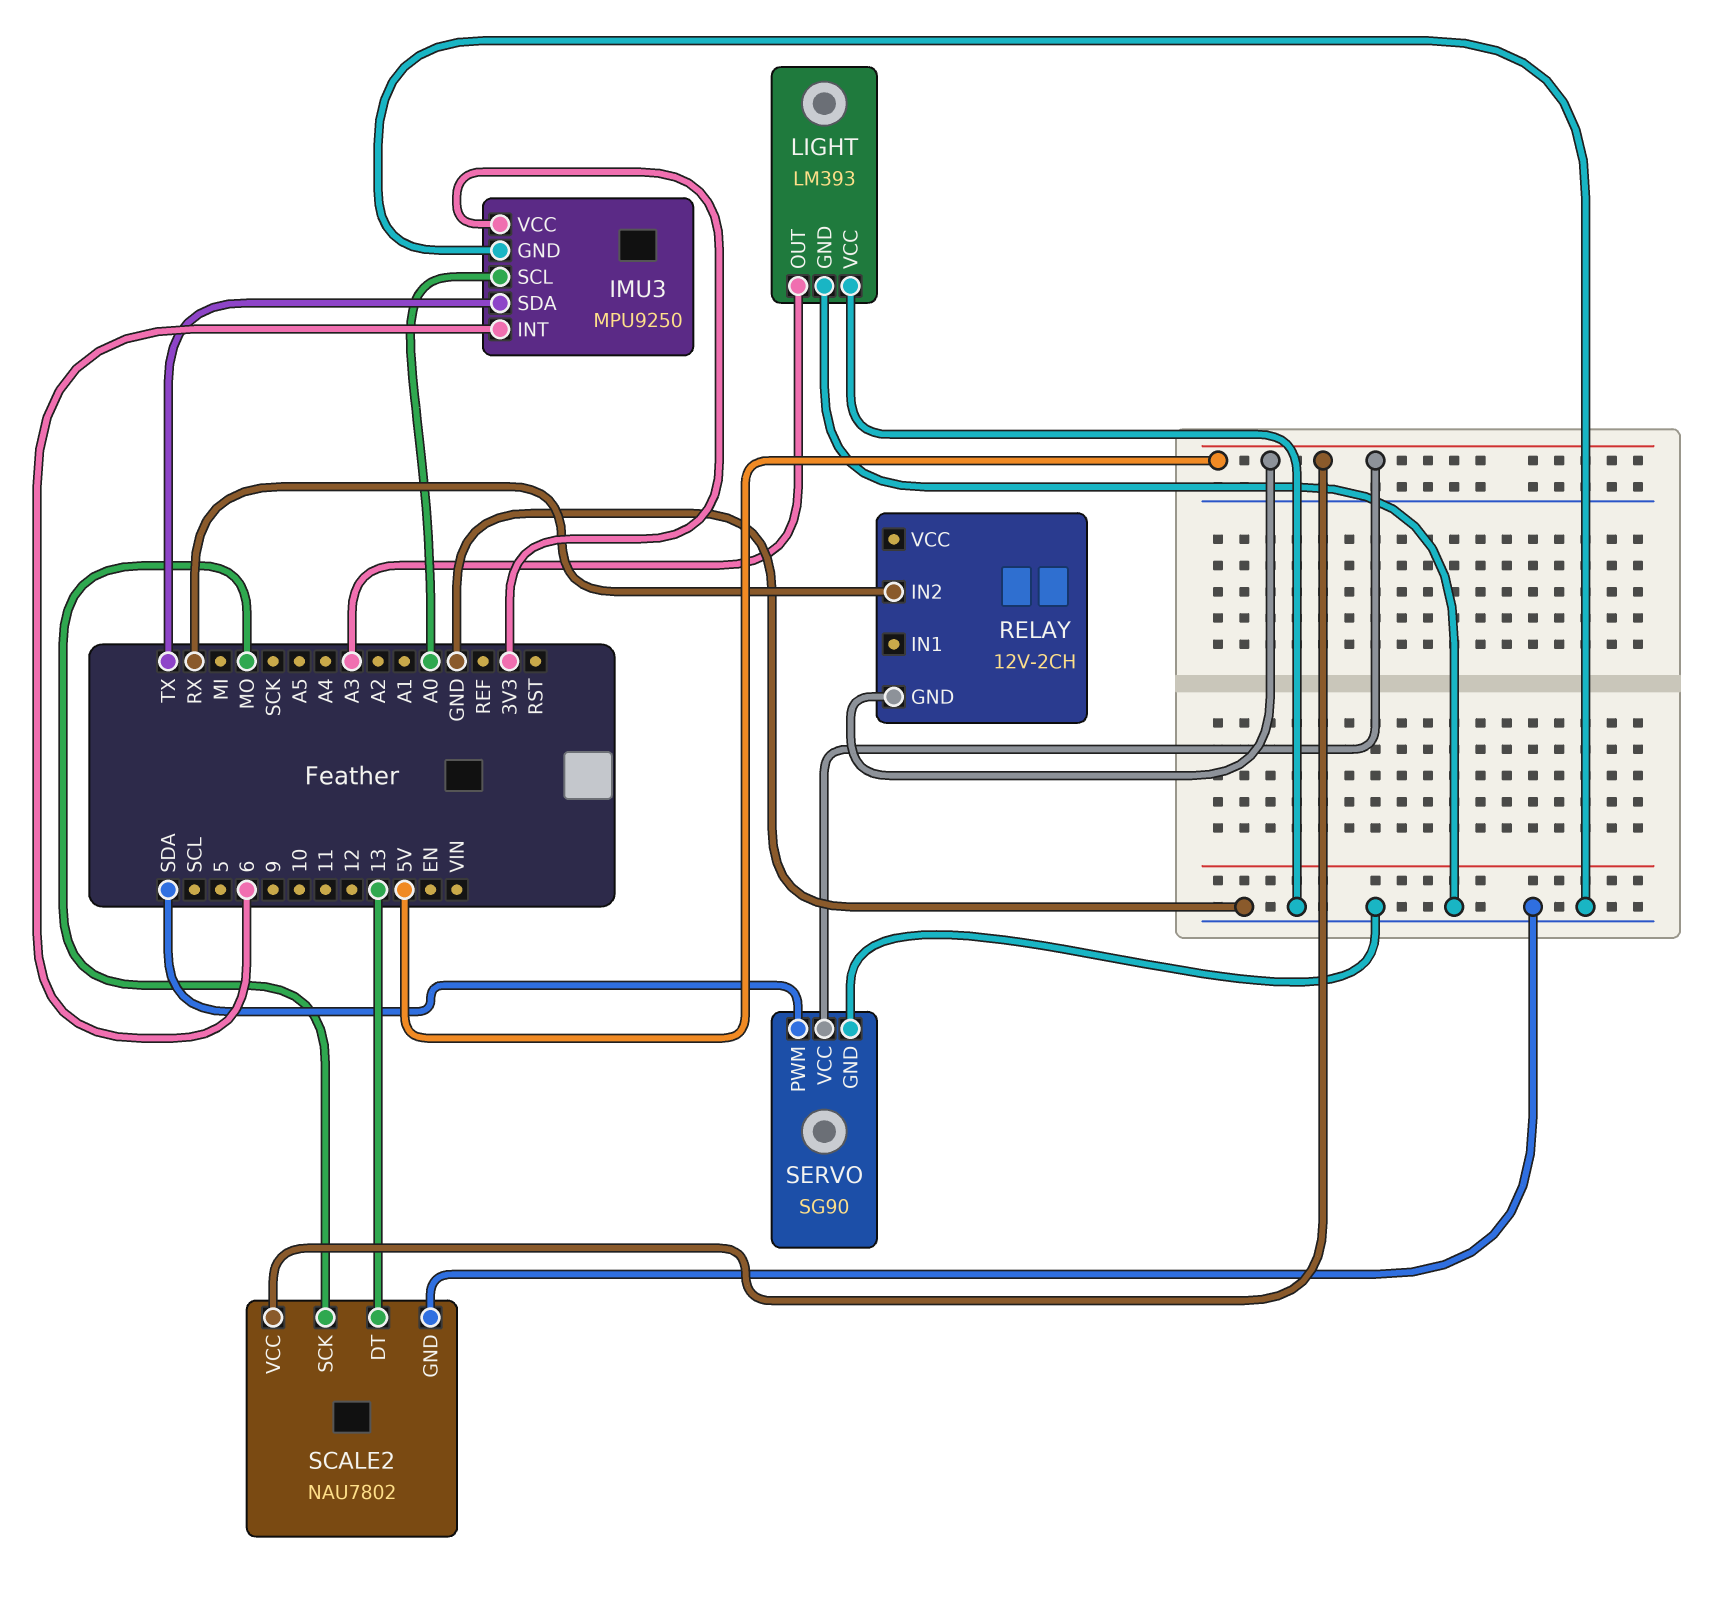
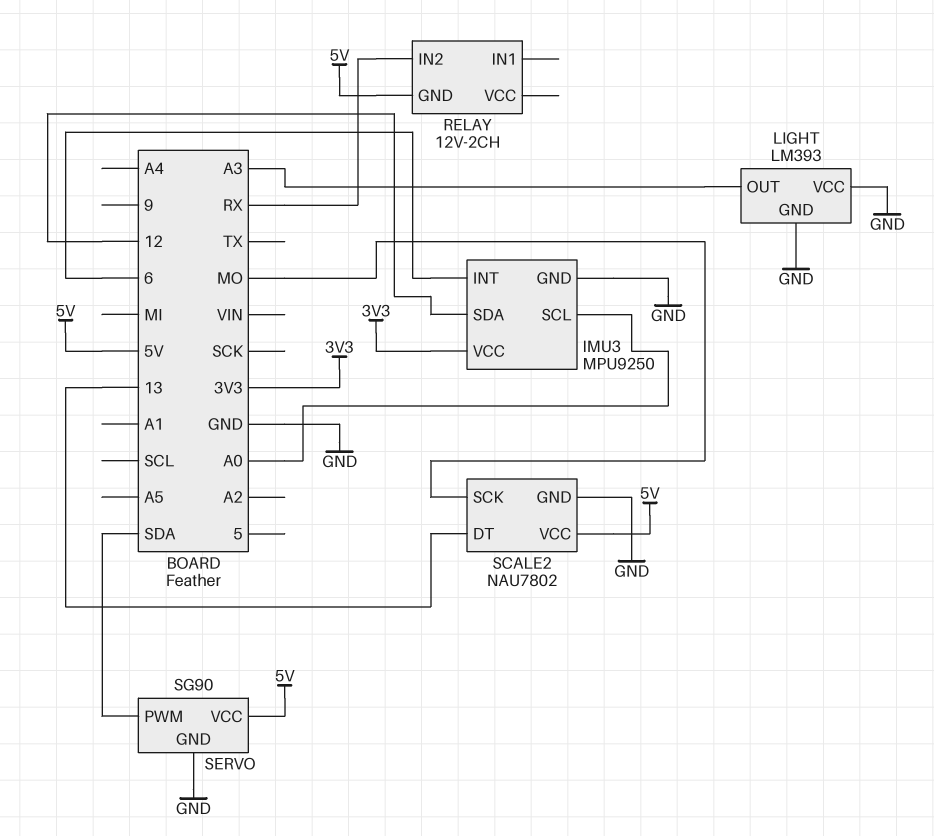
IMU3 pin SDA: TX -> 12

